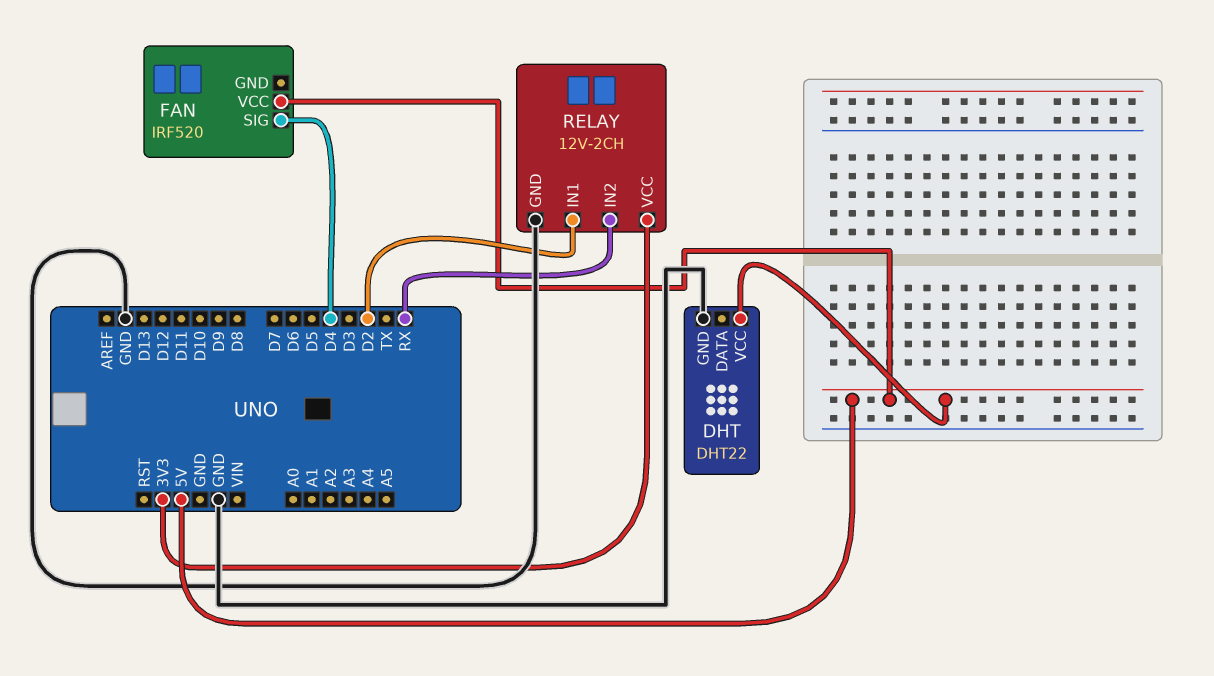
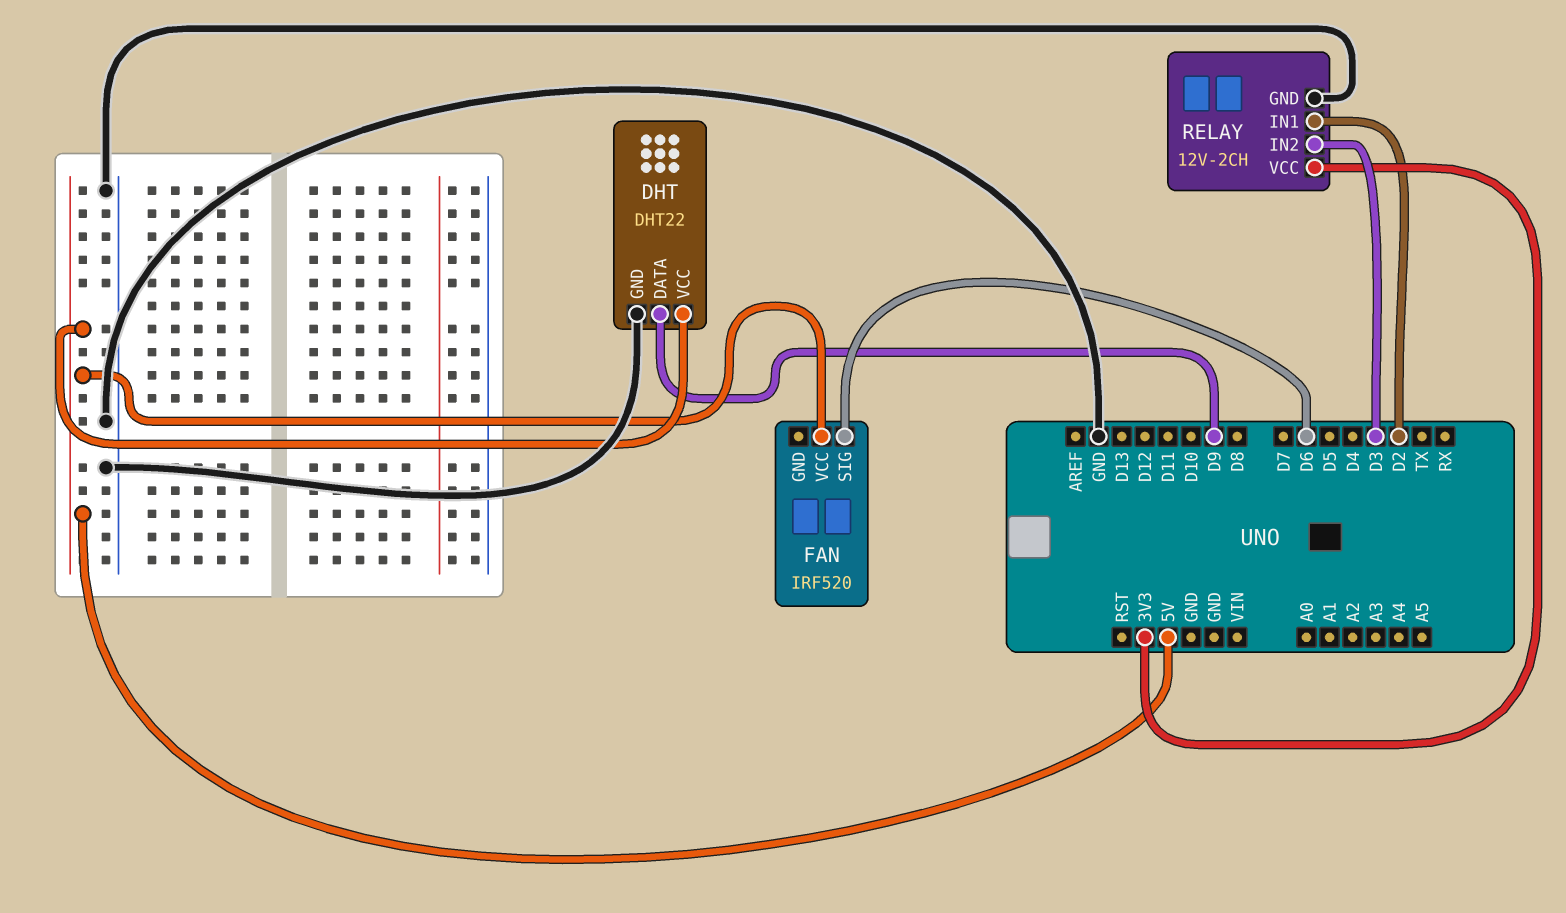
DHT pin DATA: none -> D9
FAN pin SIG: D4 -> D6
RELAY pin IN2: RX -> D3

